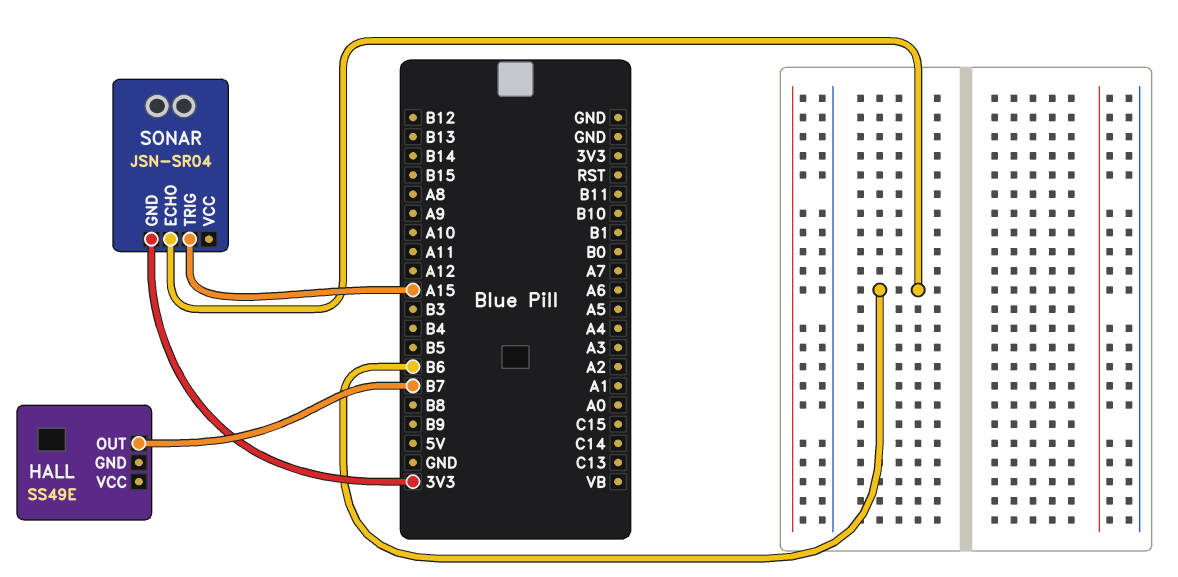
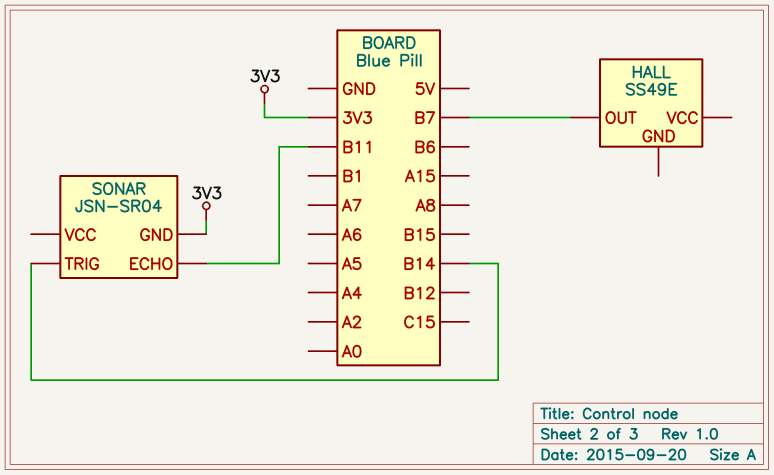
SONAR pin ECHO: B6 -> B11
SONAR pin TRIG: A15 -> B14

